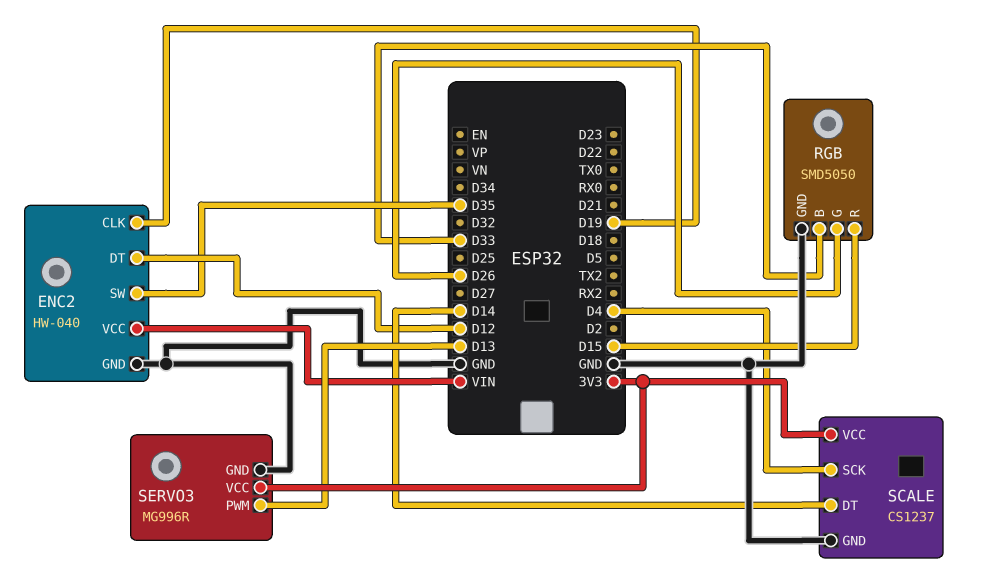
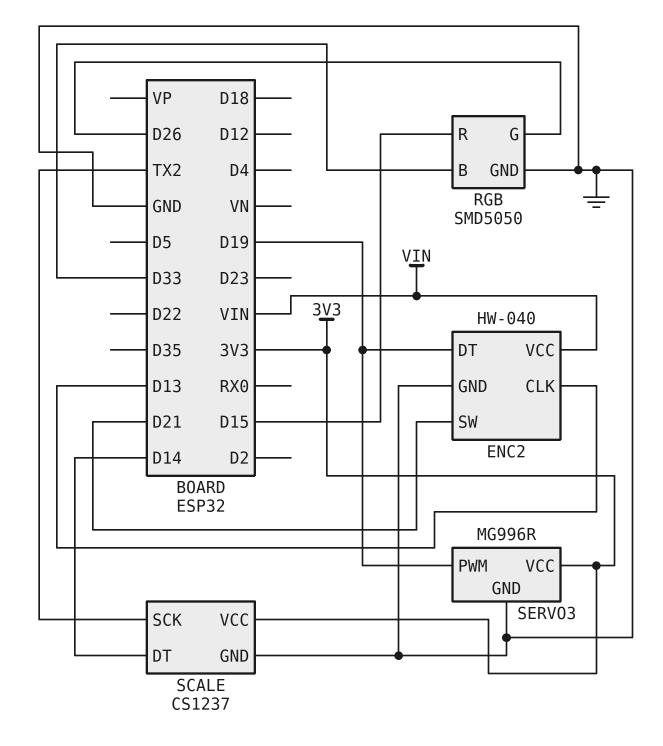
ENC2 pin CLK: D19 -> D13
ENC2 pin DT: D12 -> D19
ENC2 pin SW: D35 -> D21
SCALE pin SCK: D4 -> TX2
SERVO3 pin PWM: D13 -> D19

